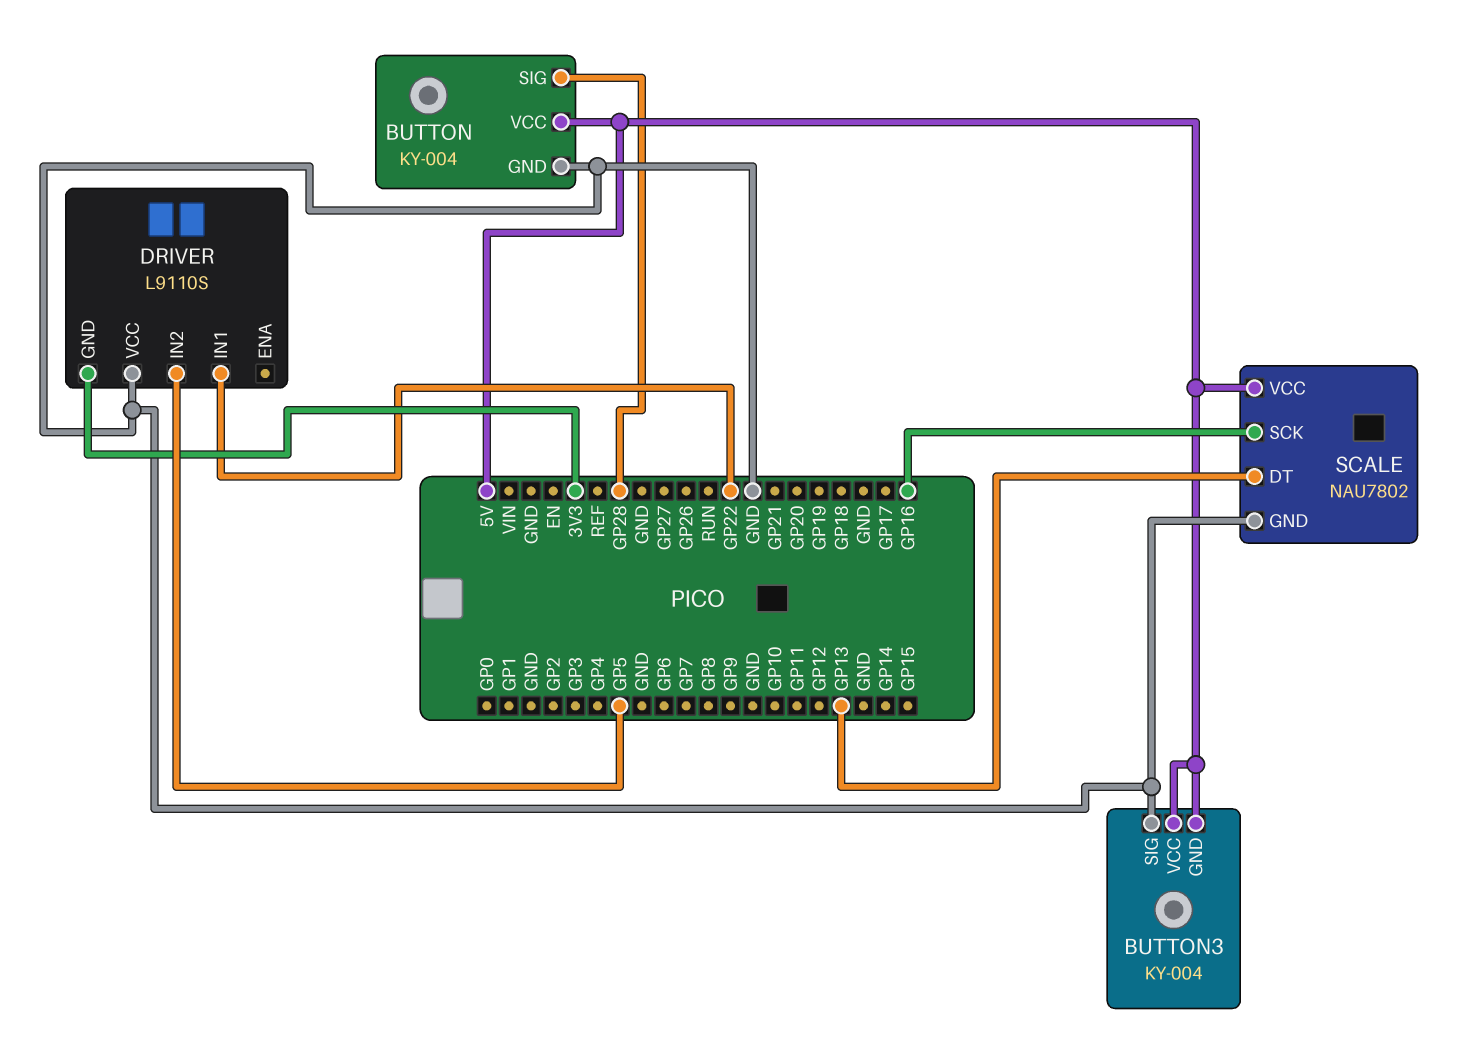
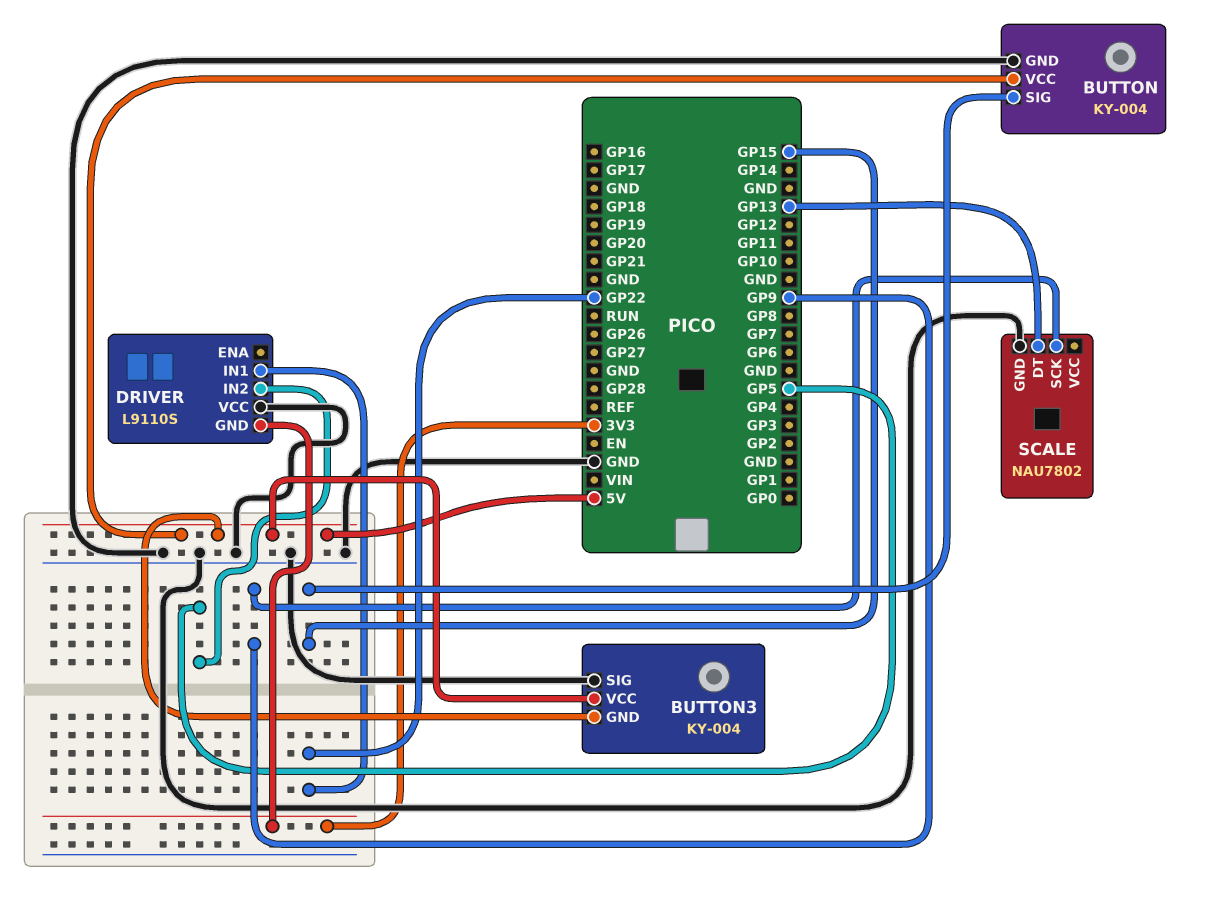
BUTTON pin SIG: GP28 -> GP15
SCALE pin SCK: GP16 -> GP9
SCALE pin VCC: 5V -> none

